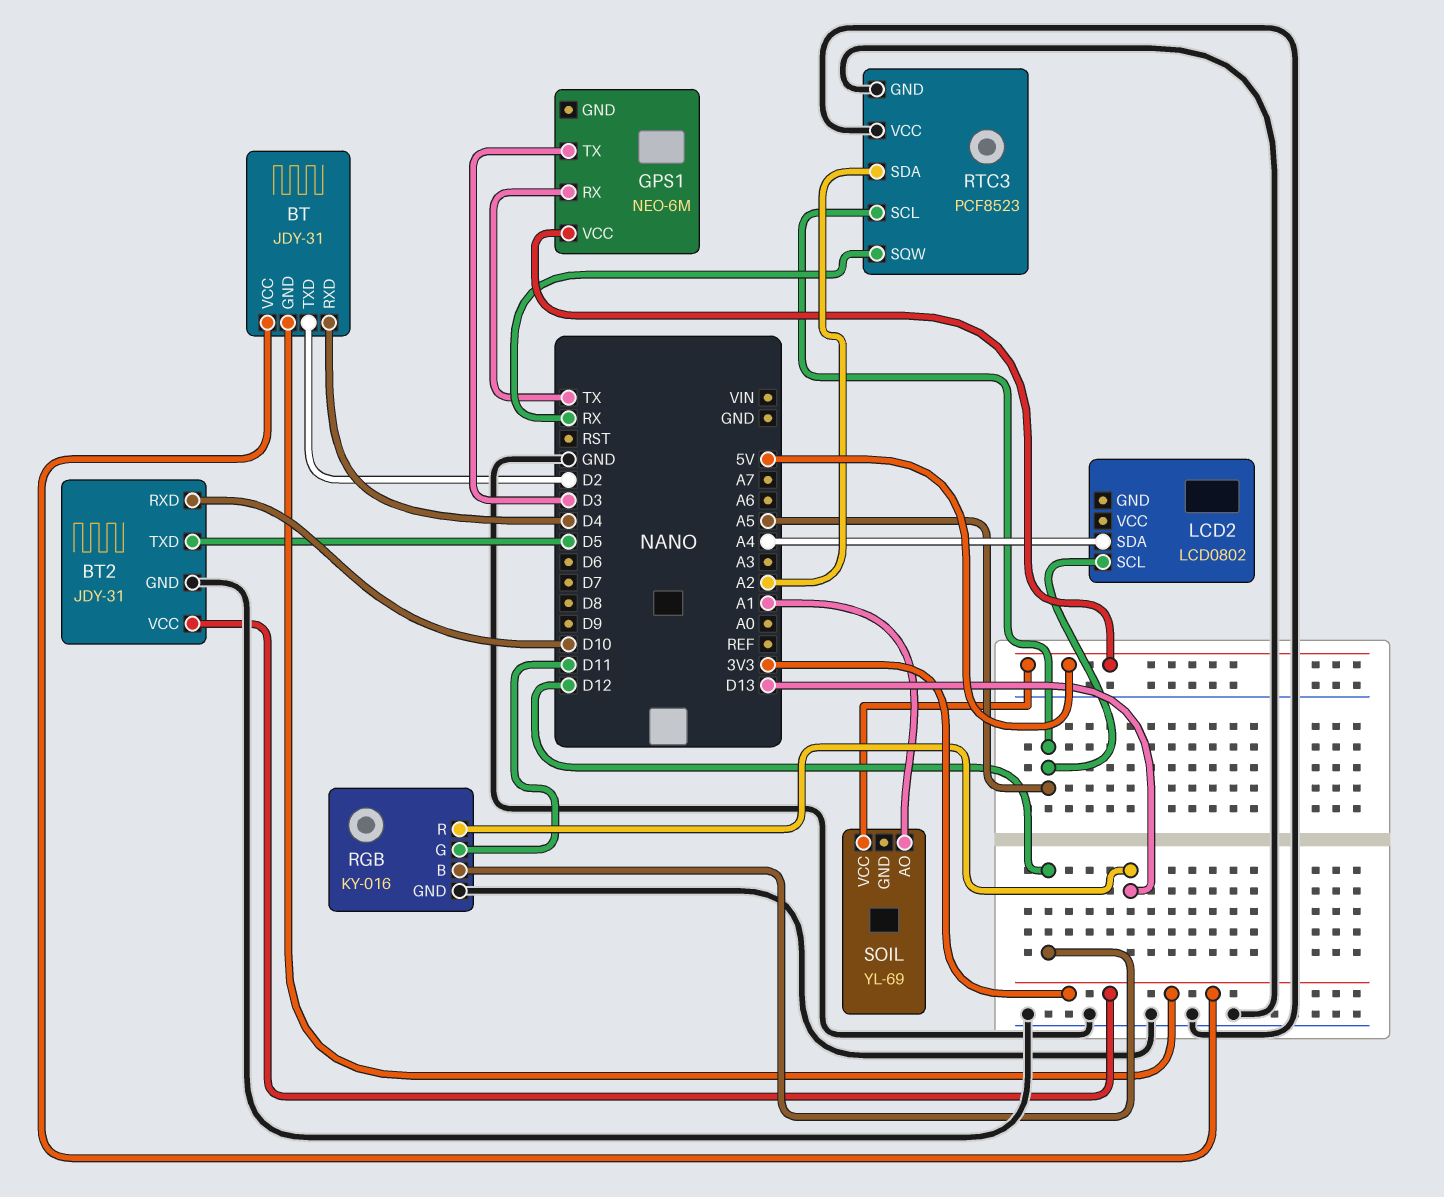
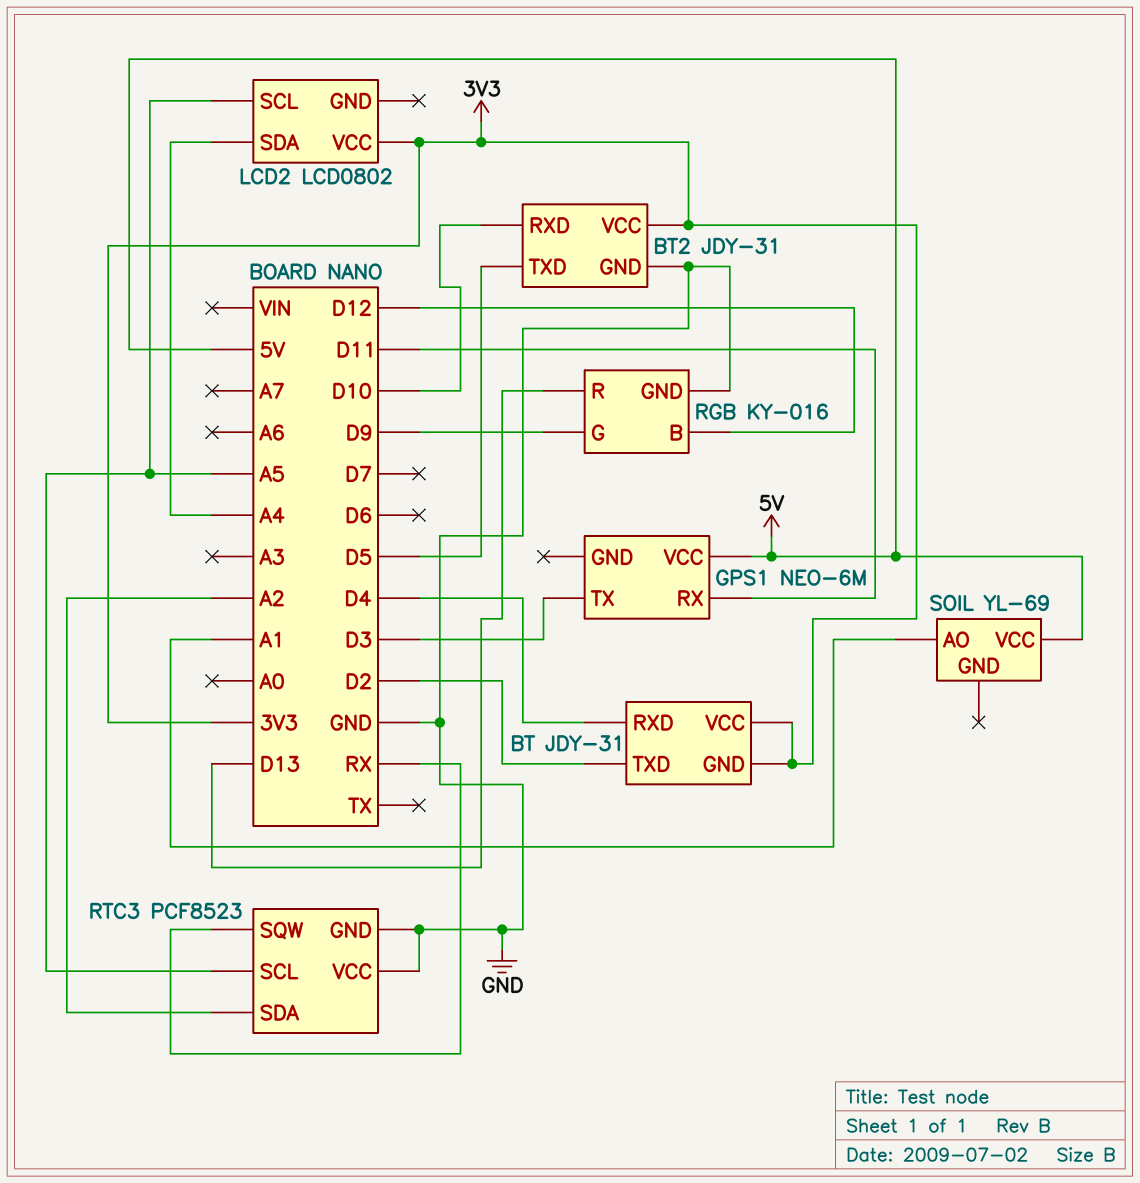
GPS1 pin RX: TX -> D11
LCD2 pin VCC: none -> 3V3
RGB pin G: D11 -> D9

